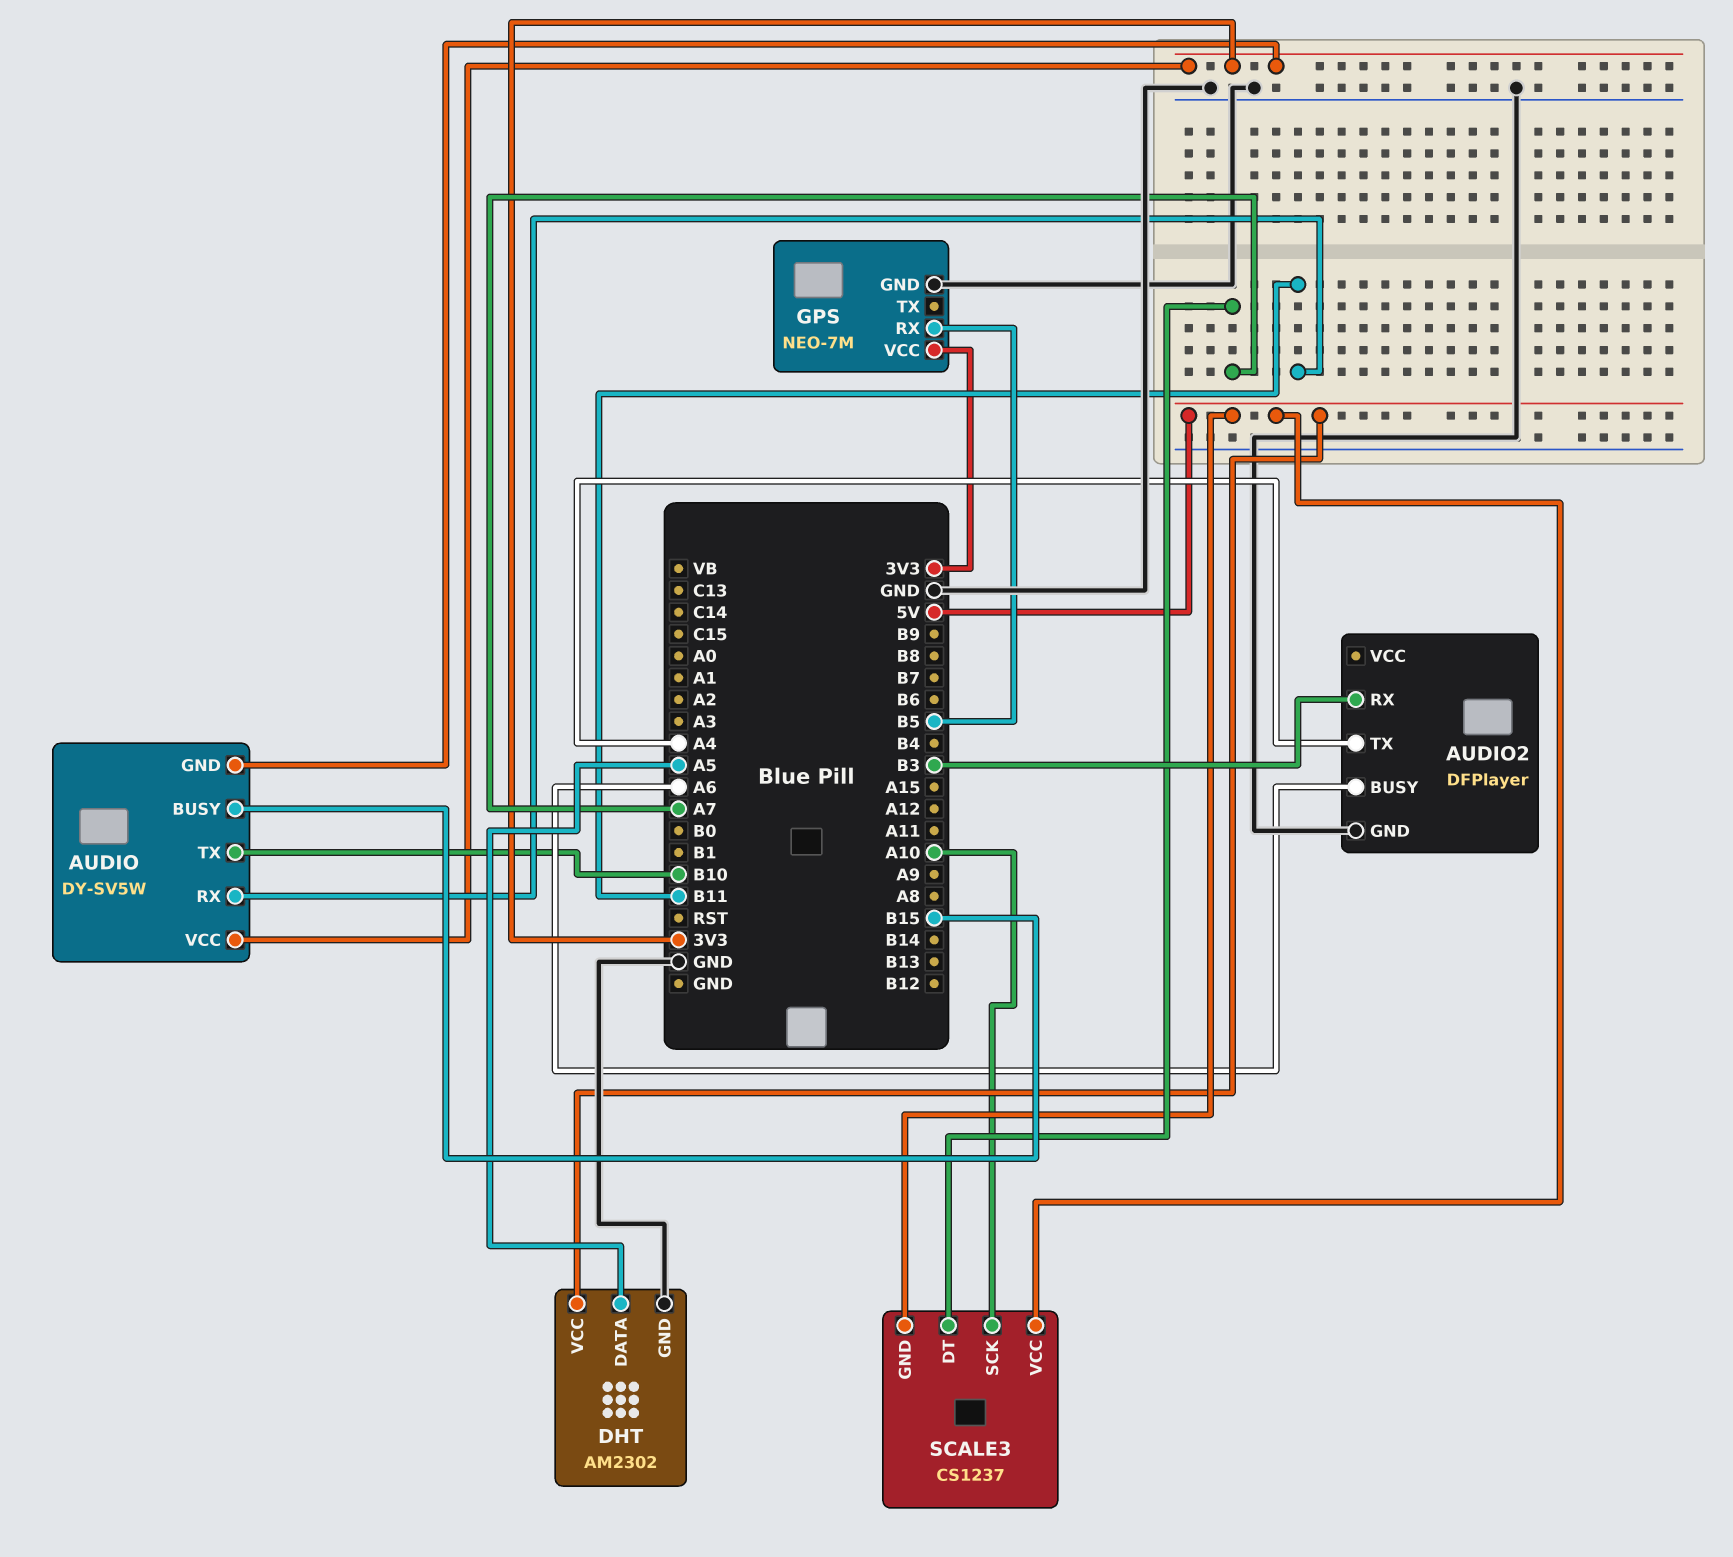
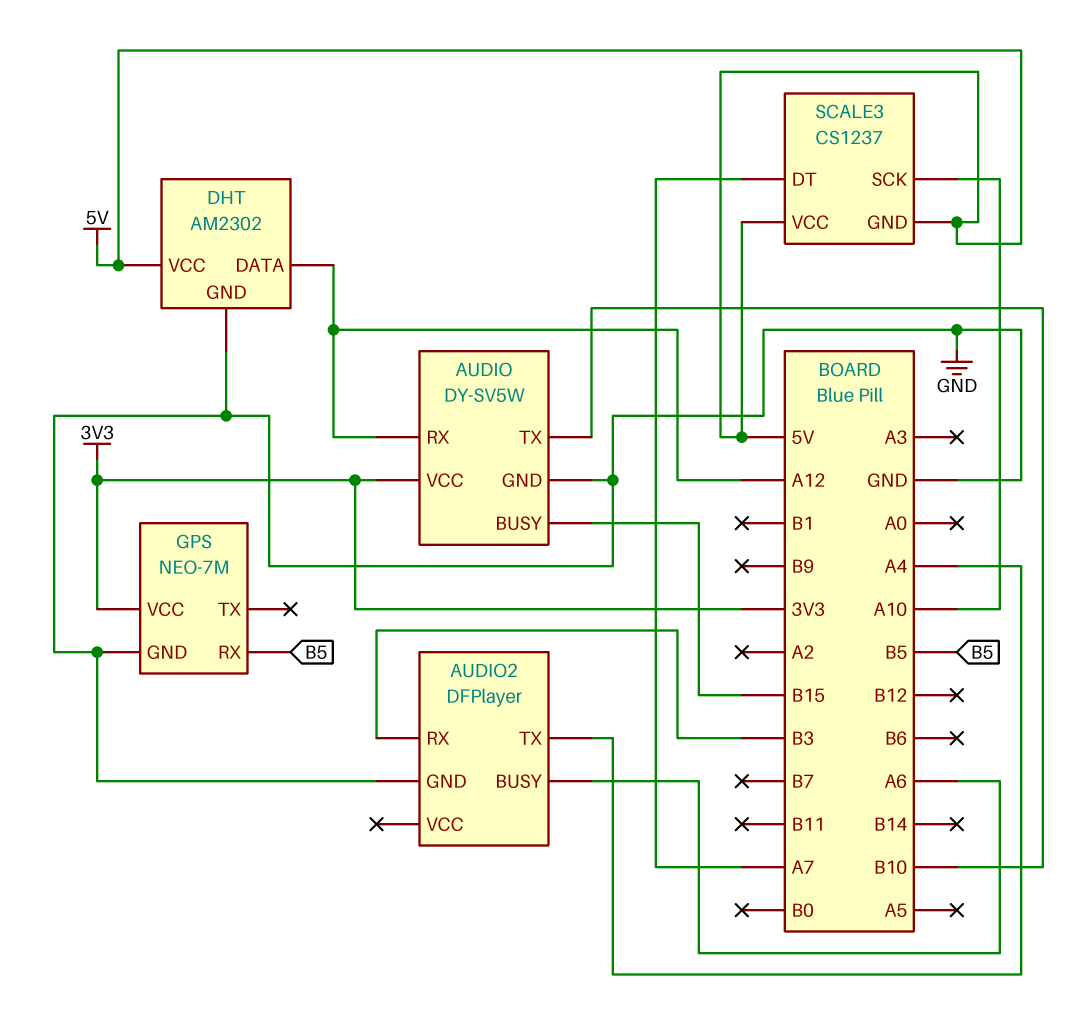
AUDIO pin GND: 3V3 -> GND
AUDIO pin RX: B11 -> A12
DHT pin DATA: A5 -> A12

